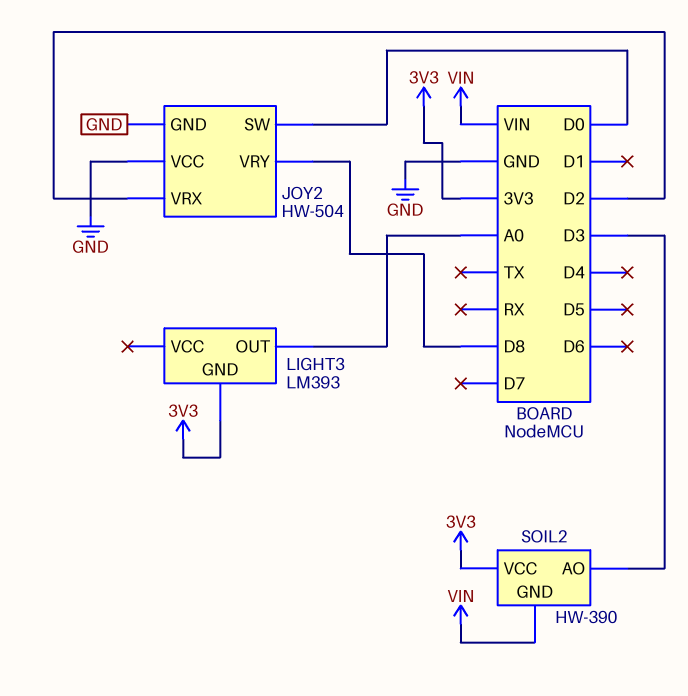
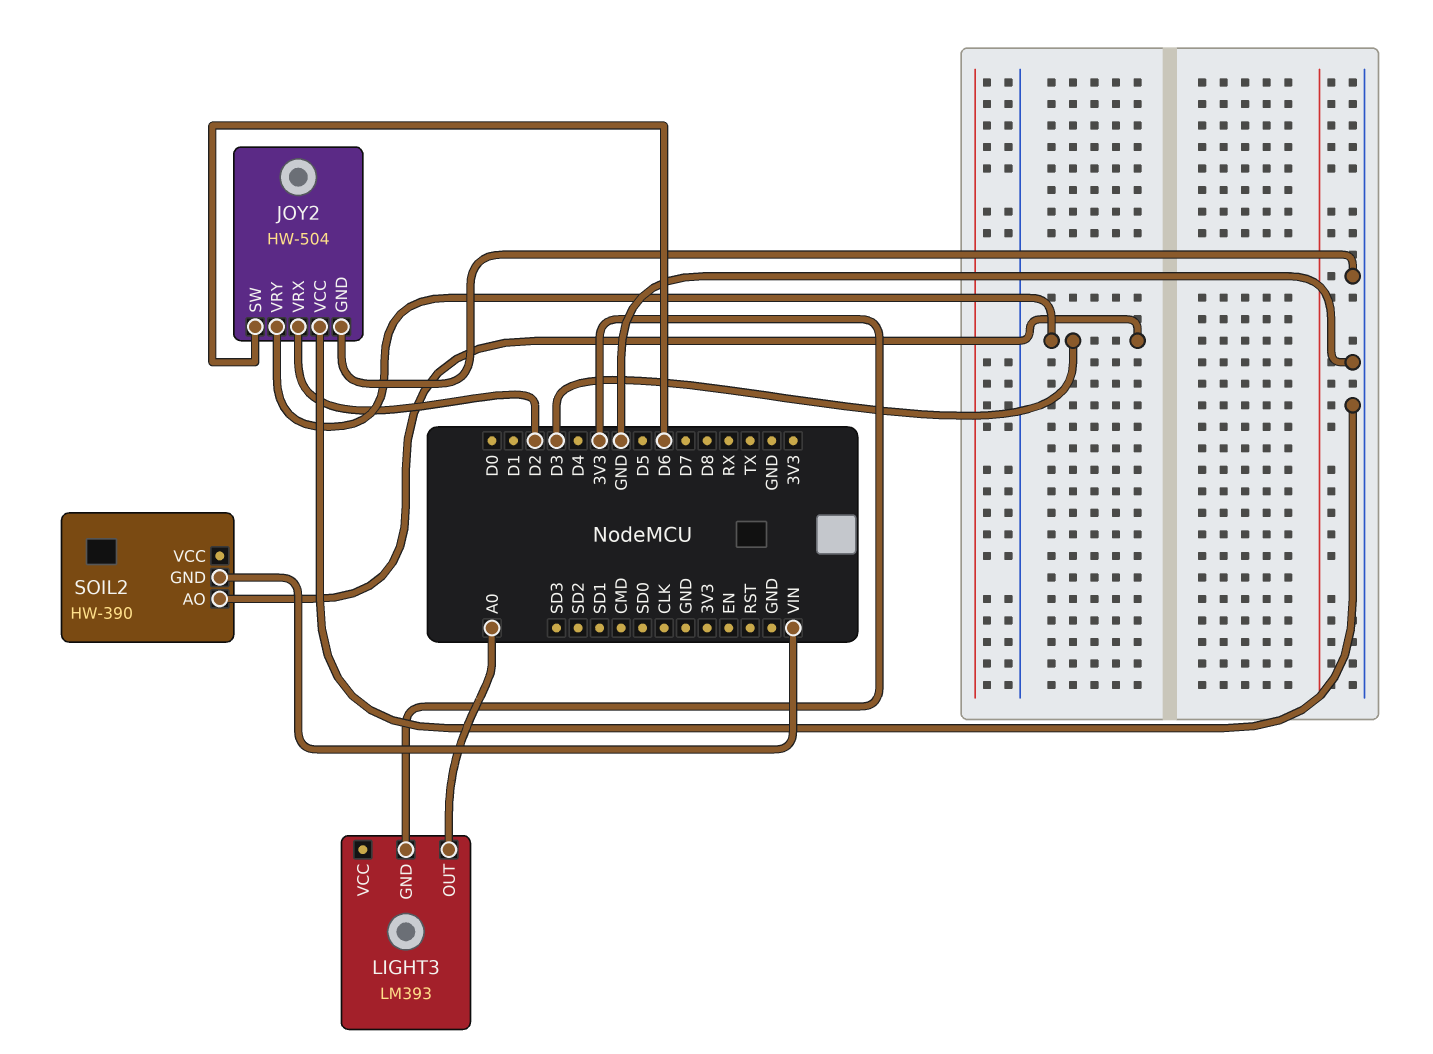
JOY2 pin SW: D0 -> D6
JOY2 pin VRY: D8 -> D3
SOIL2 pin VCC: 3V3 -> none

